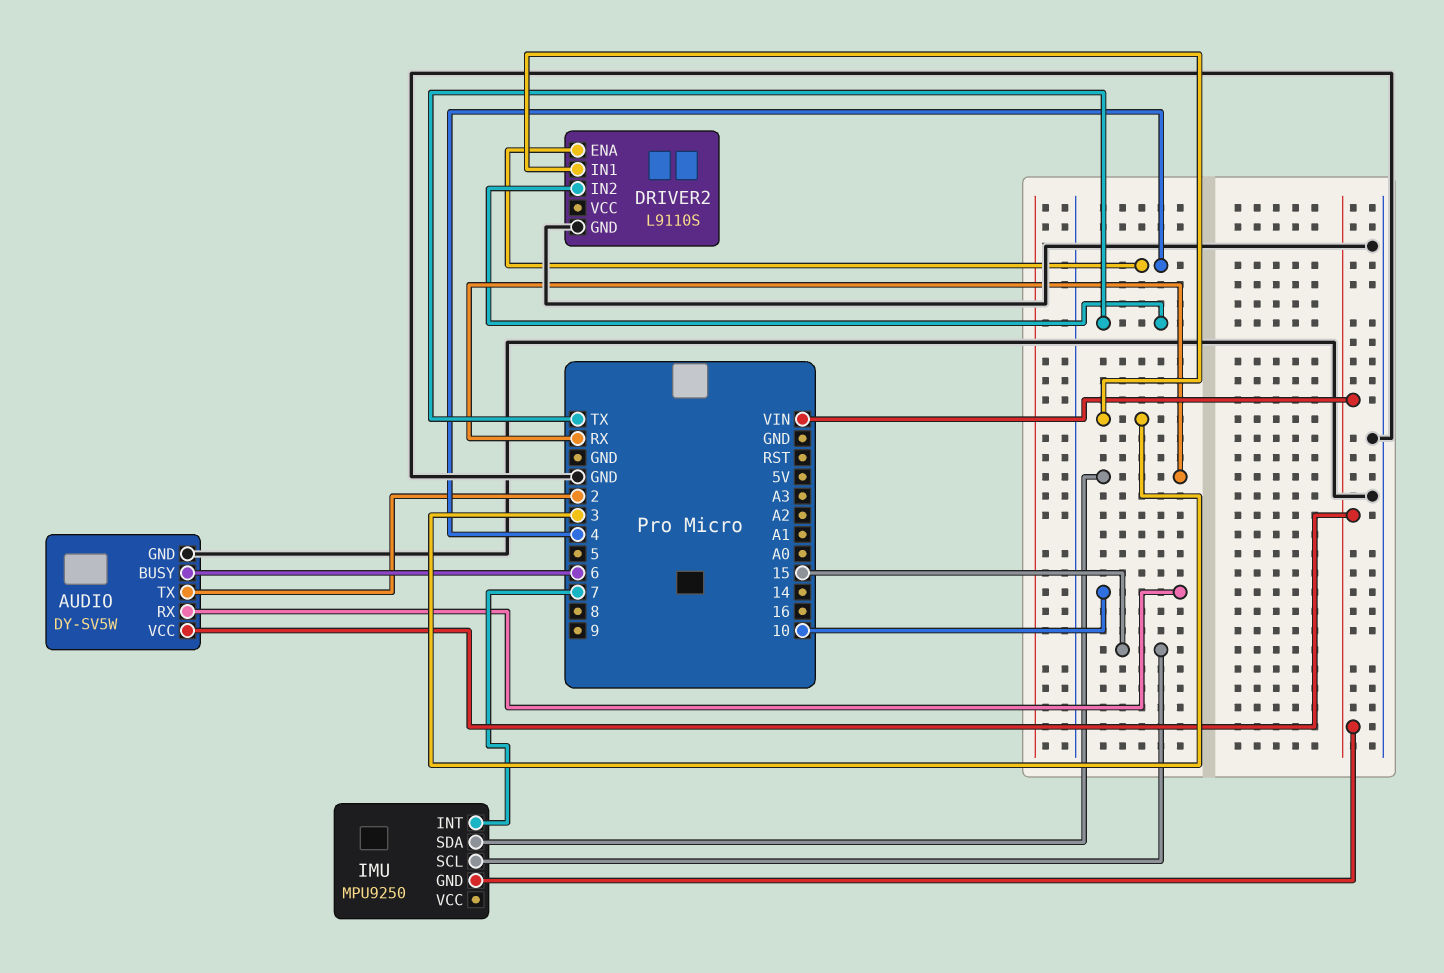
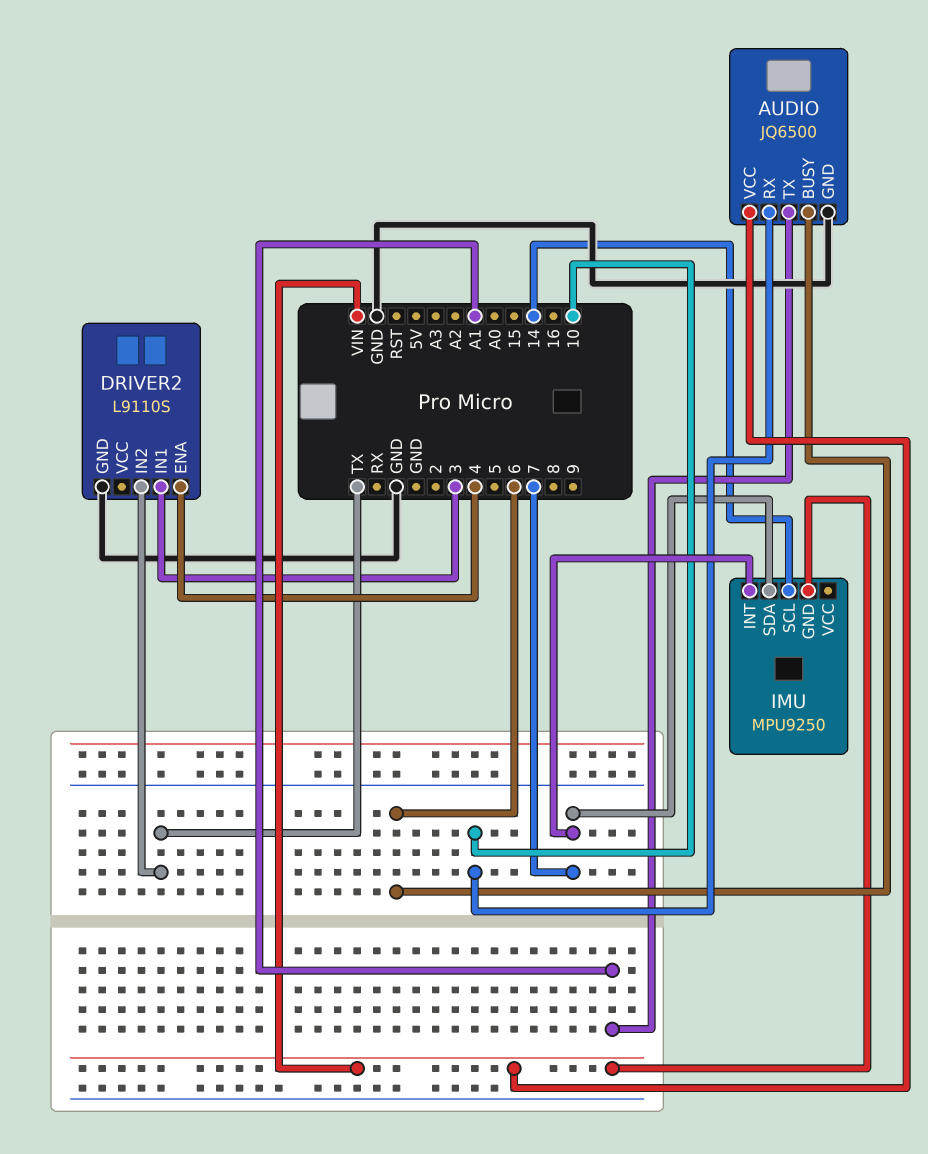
AUDIO: DY-SV5W -> JQ6500
AUDIO pin TX: 2 -> A1
IMU pin SCL: 15 -> 14
IMU pin SDA: RX -> 7

